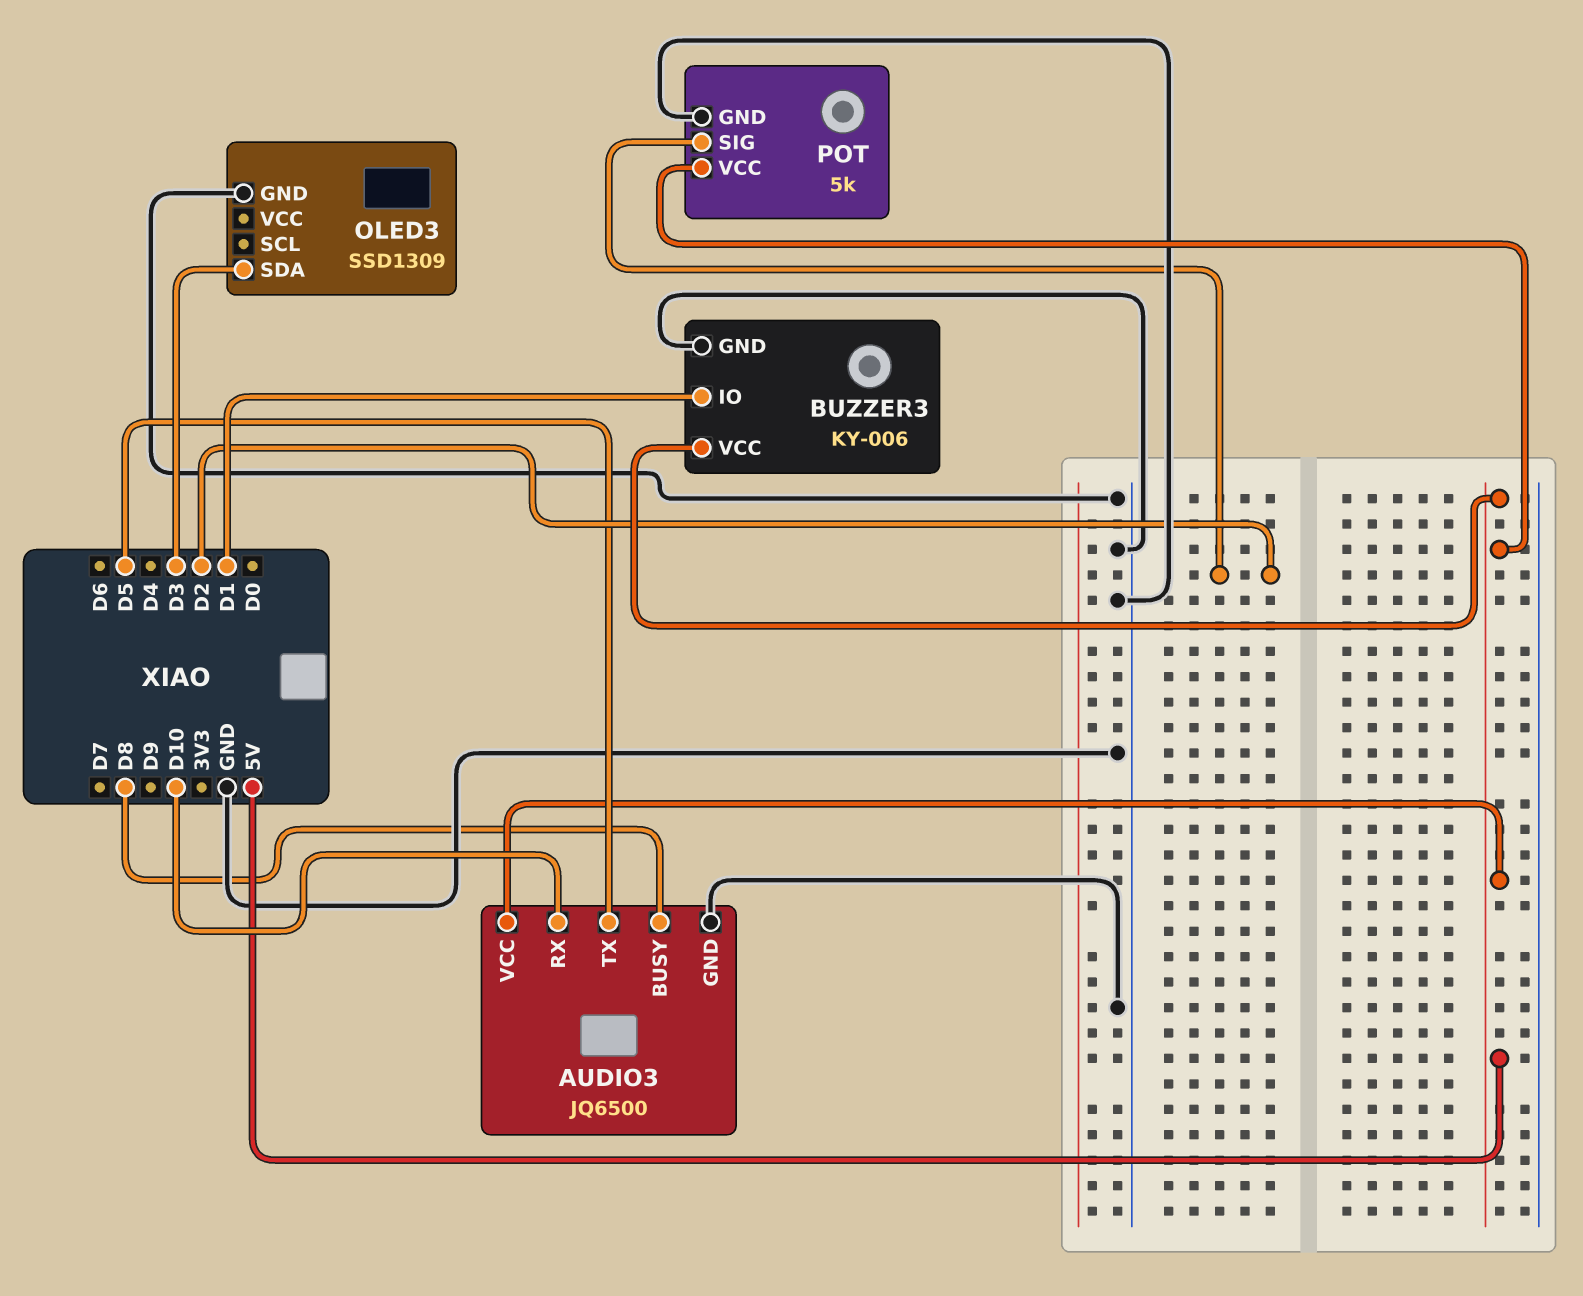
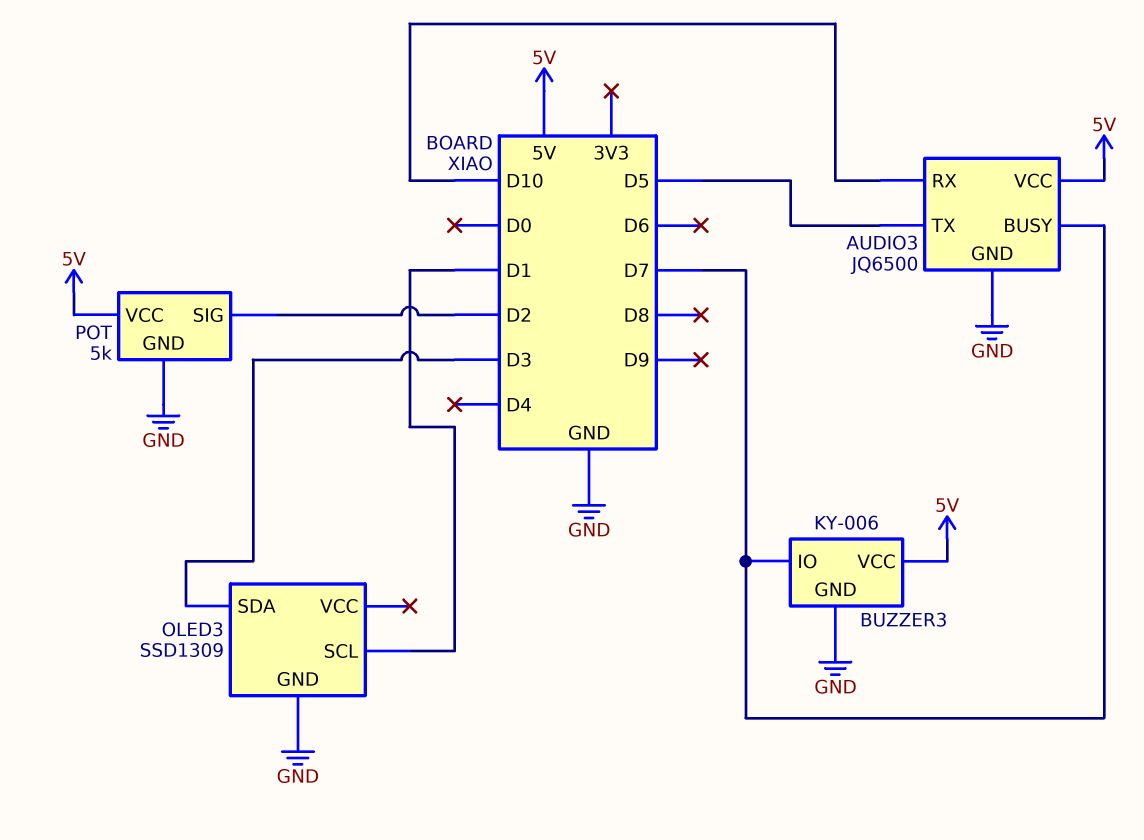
AUDIO3 pin BUSY: D8 -> D7
BUZZER3 pin IO: D1 -> D7
OLED3 pin SCL: none -> D1

